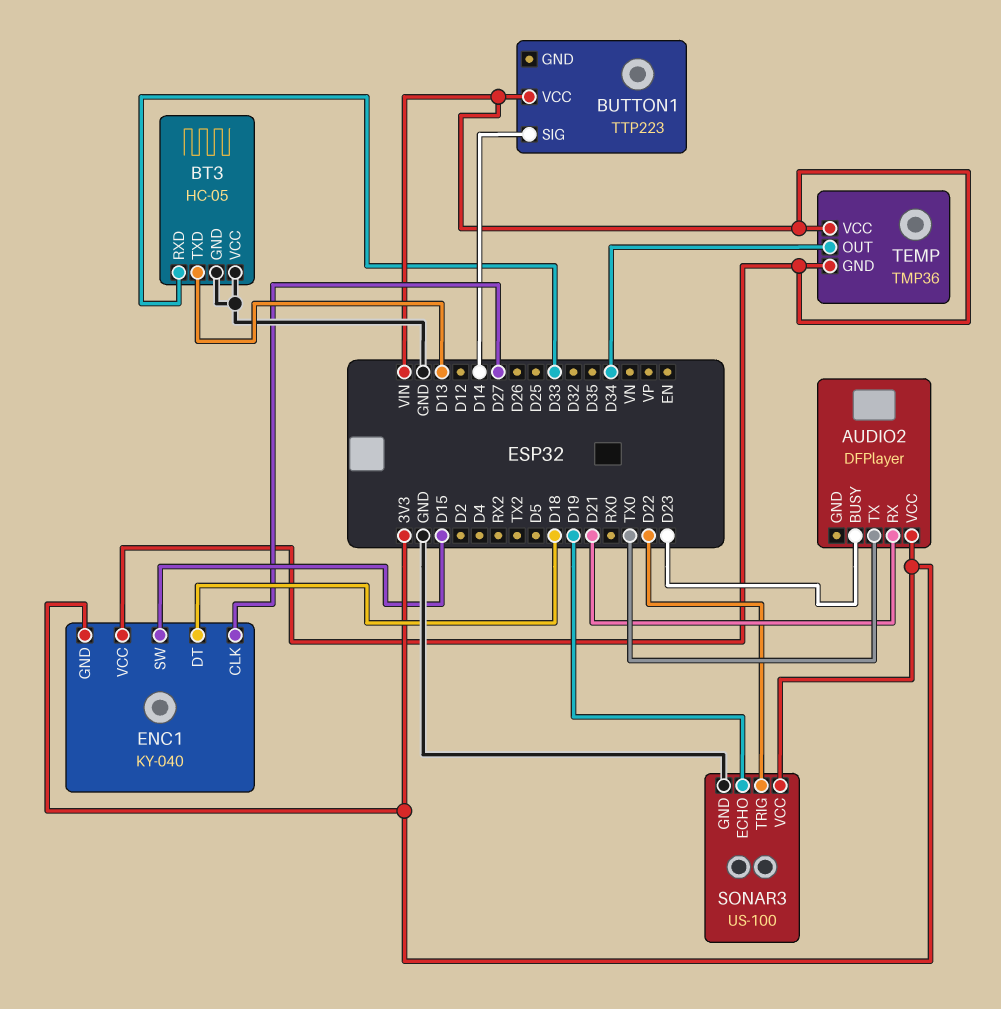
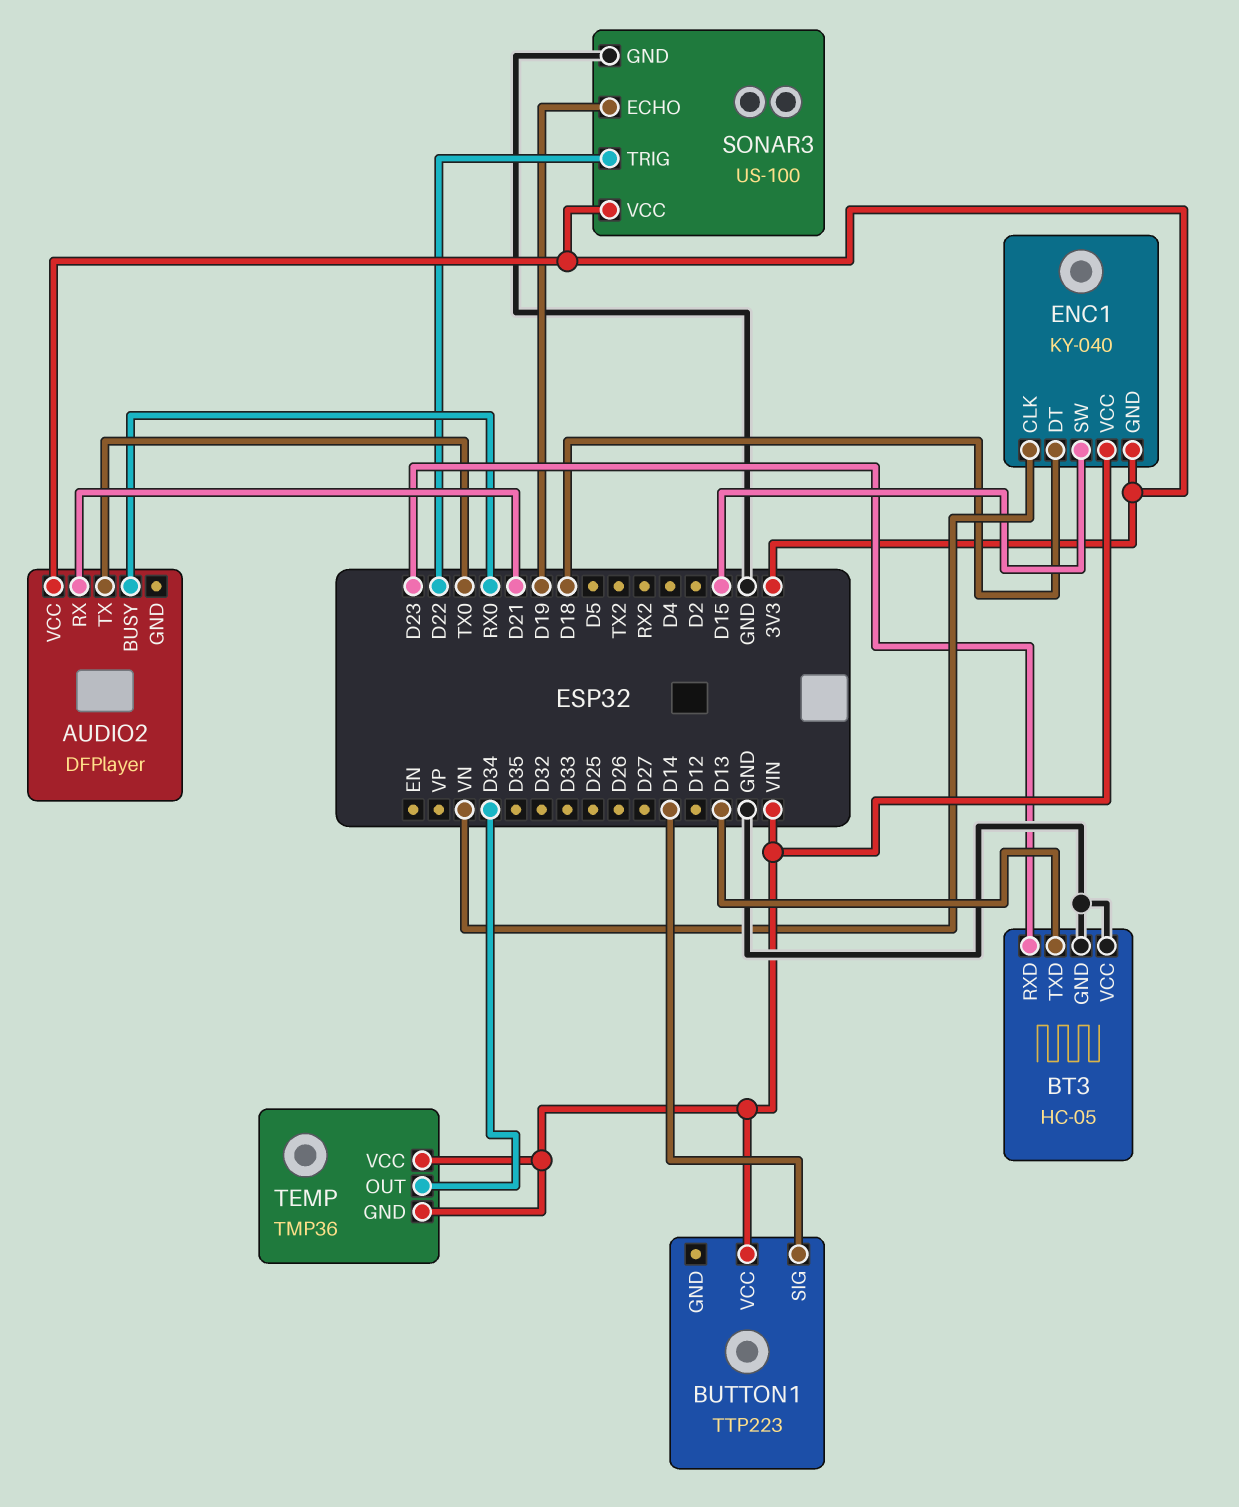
AUDIO2 pin BUSY: D23 -> RX0
BT3 pin RXD: D33 -> D23
ENC1 pin CLK: D27 -> VN

